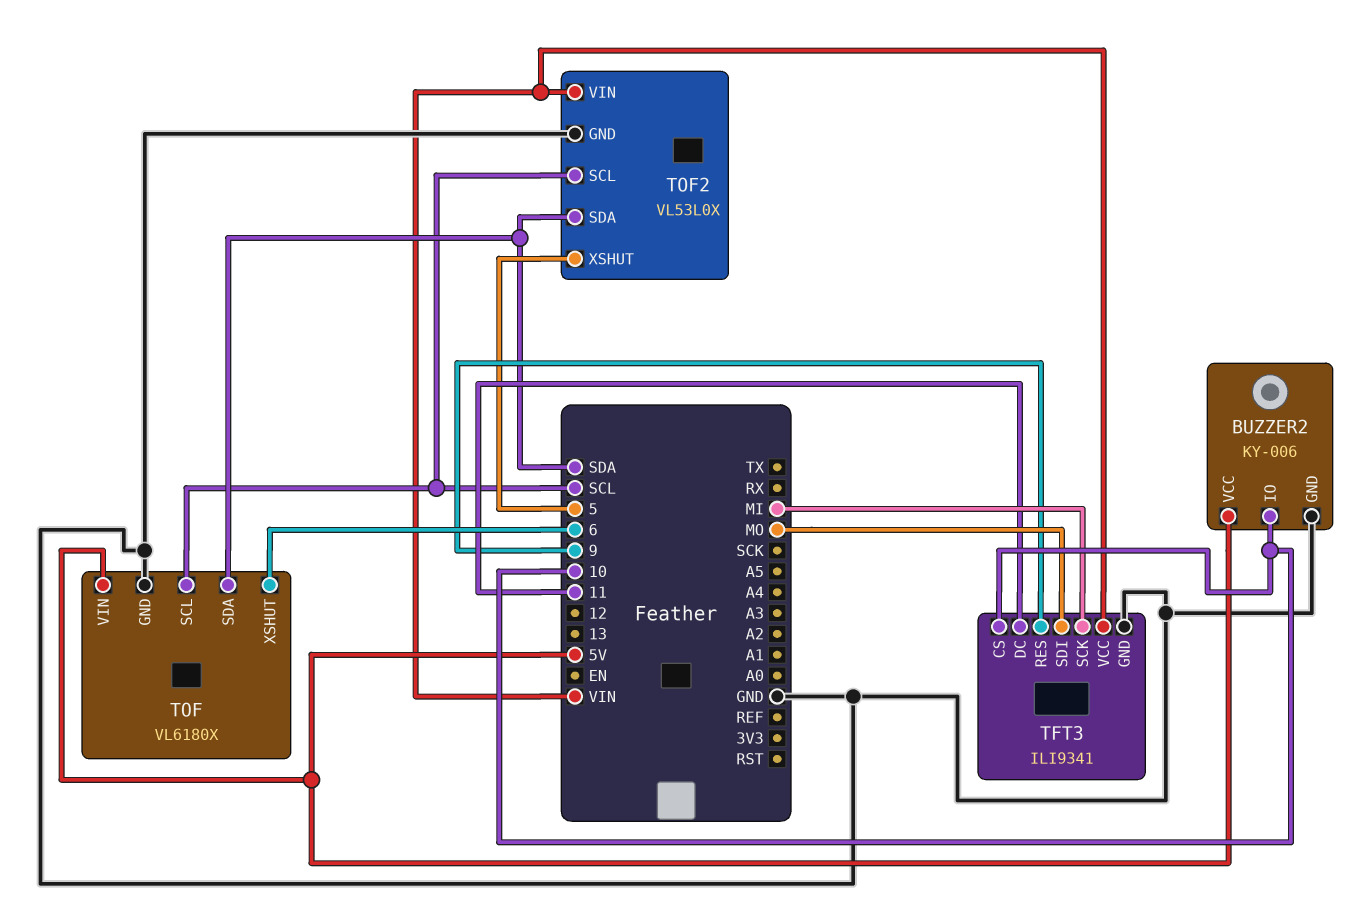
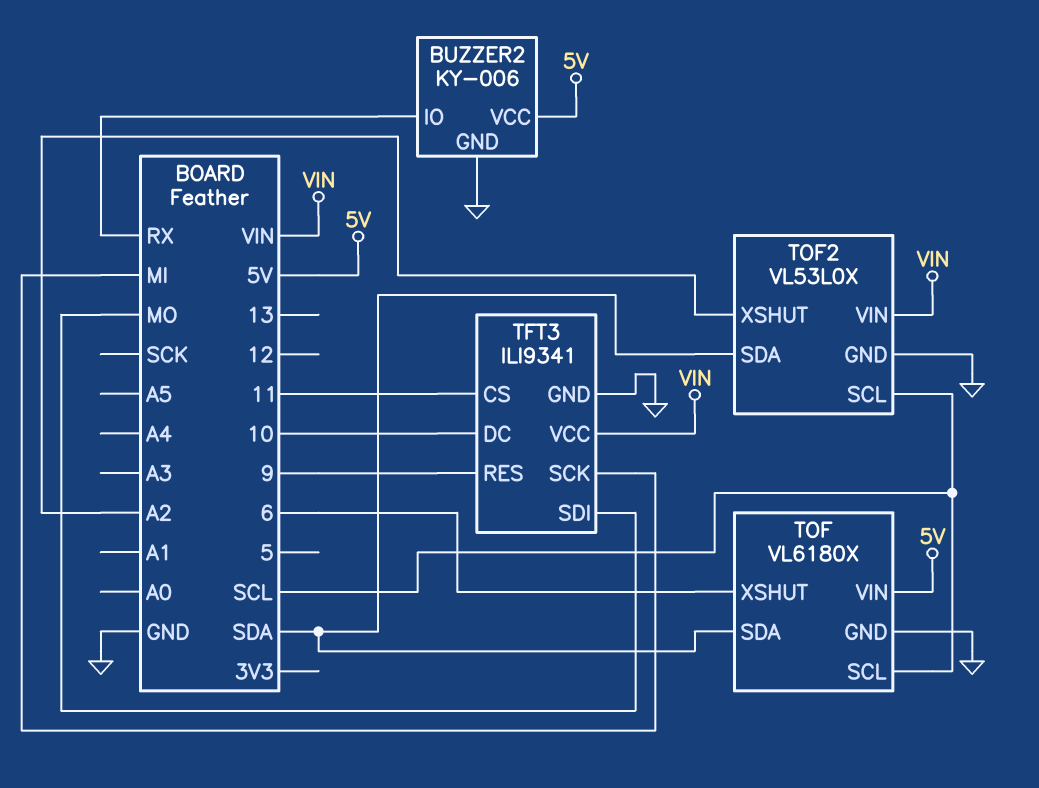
BUZZER2 pin IO: 10 -> RX
TFT3 pin CS: 10 -> 11
TFT3 pin DC: 11 -> 10
TOF2 pin XSHUT: 5 -> A2

